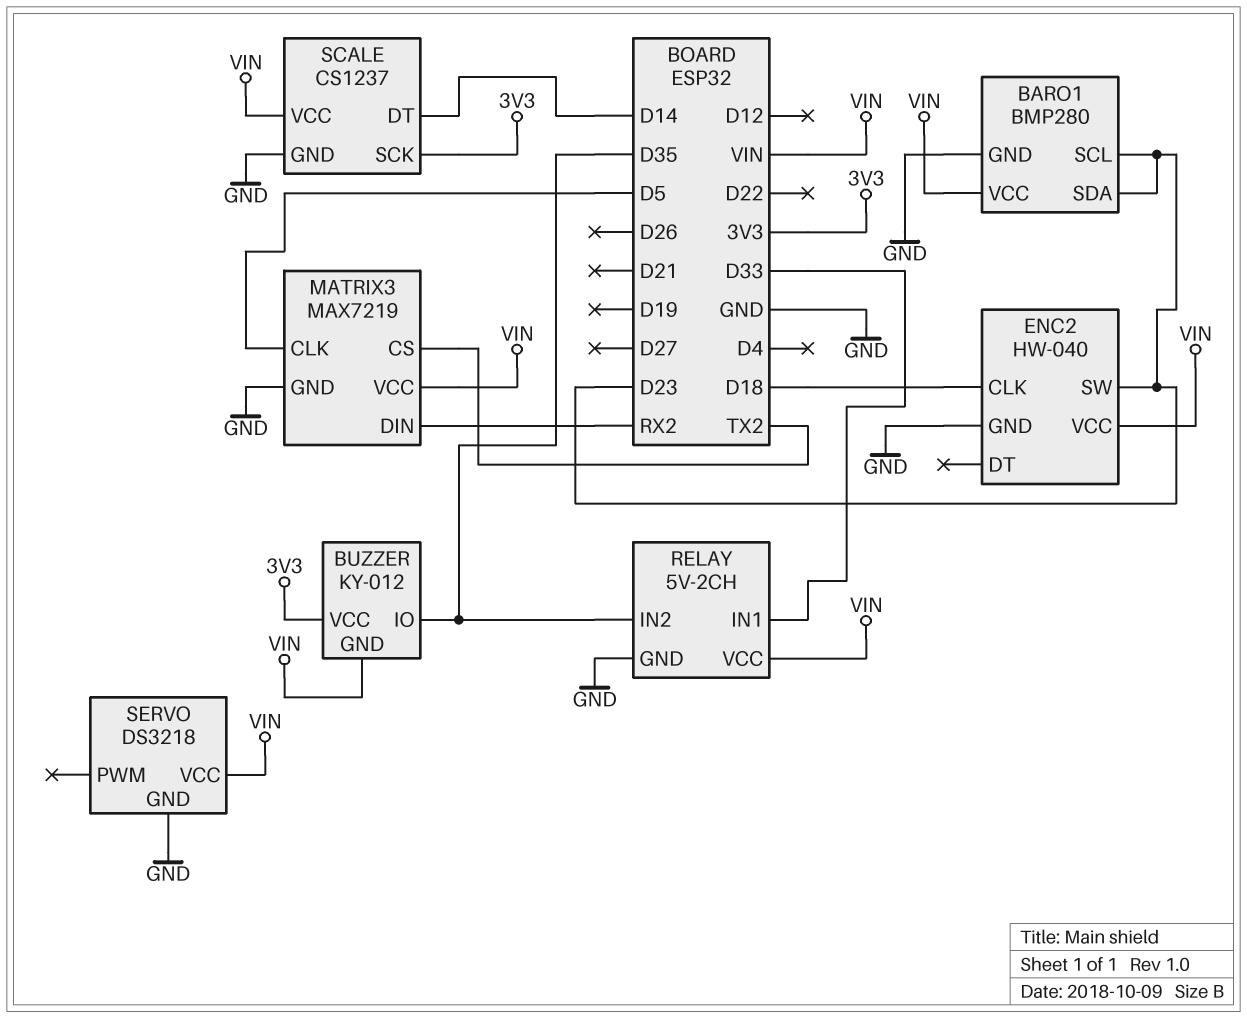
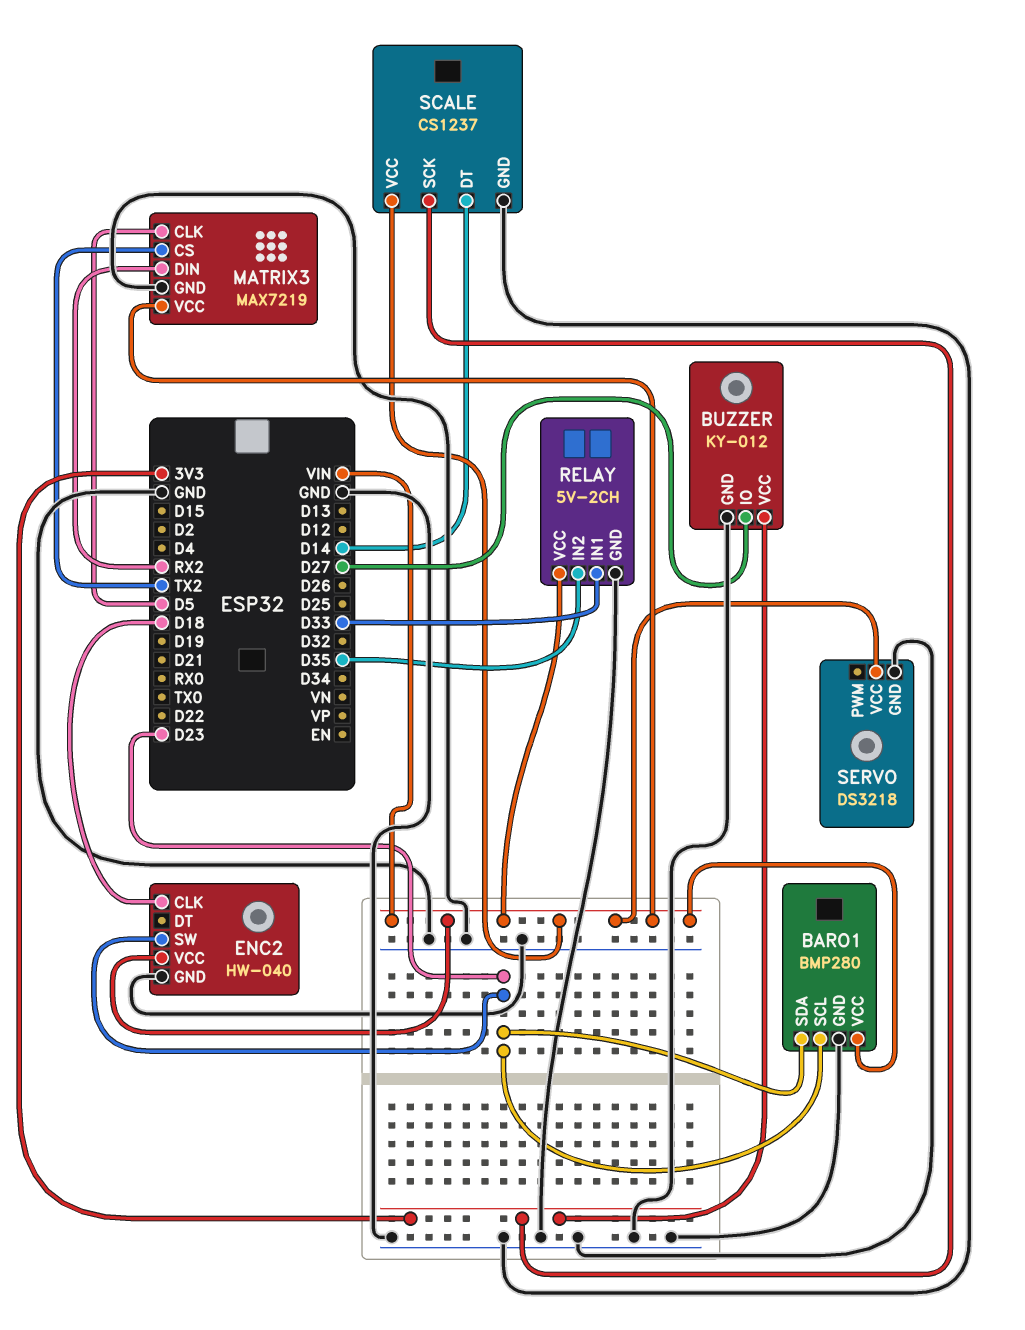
BUZZER pin GND: VIN -> GND
BUZZER pin IO: D35 -> D27

